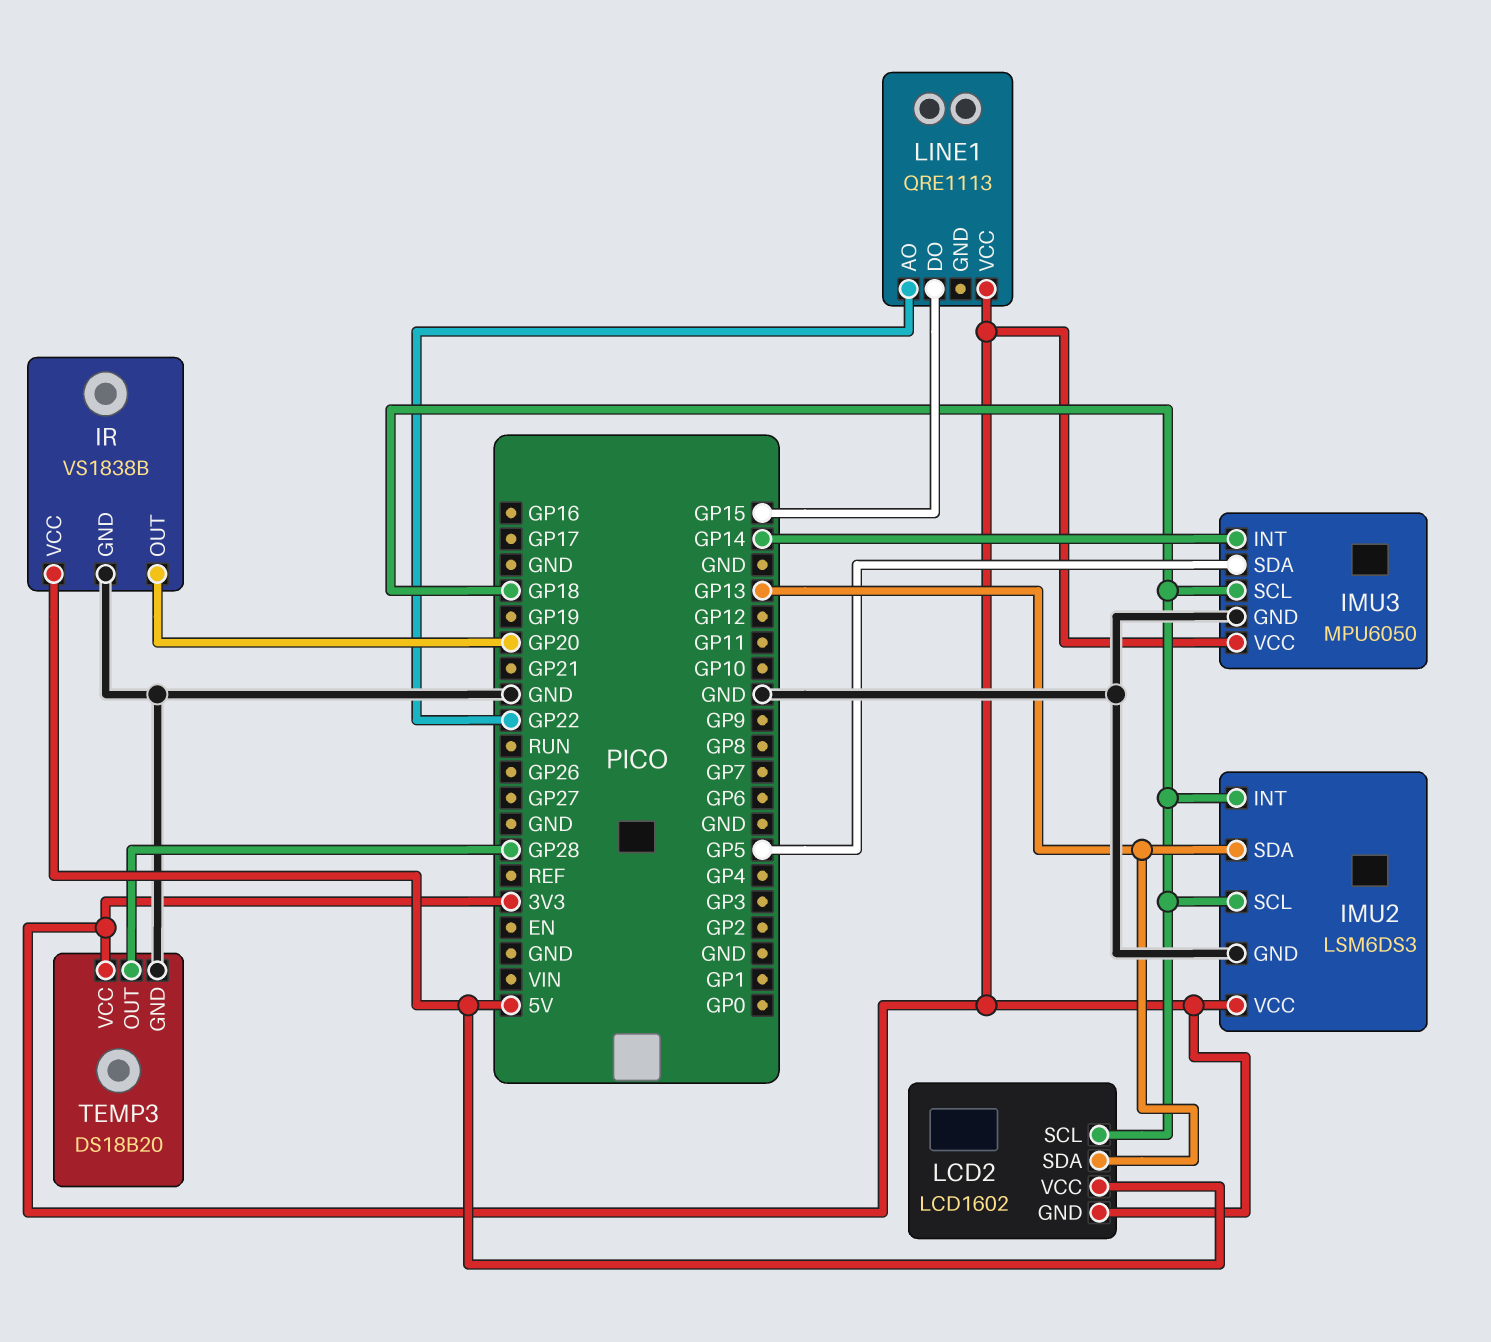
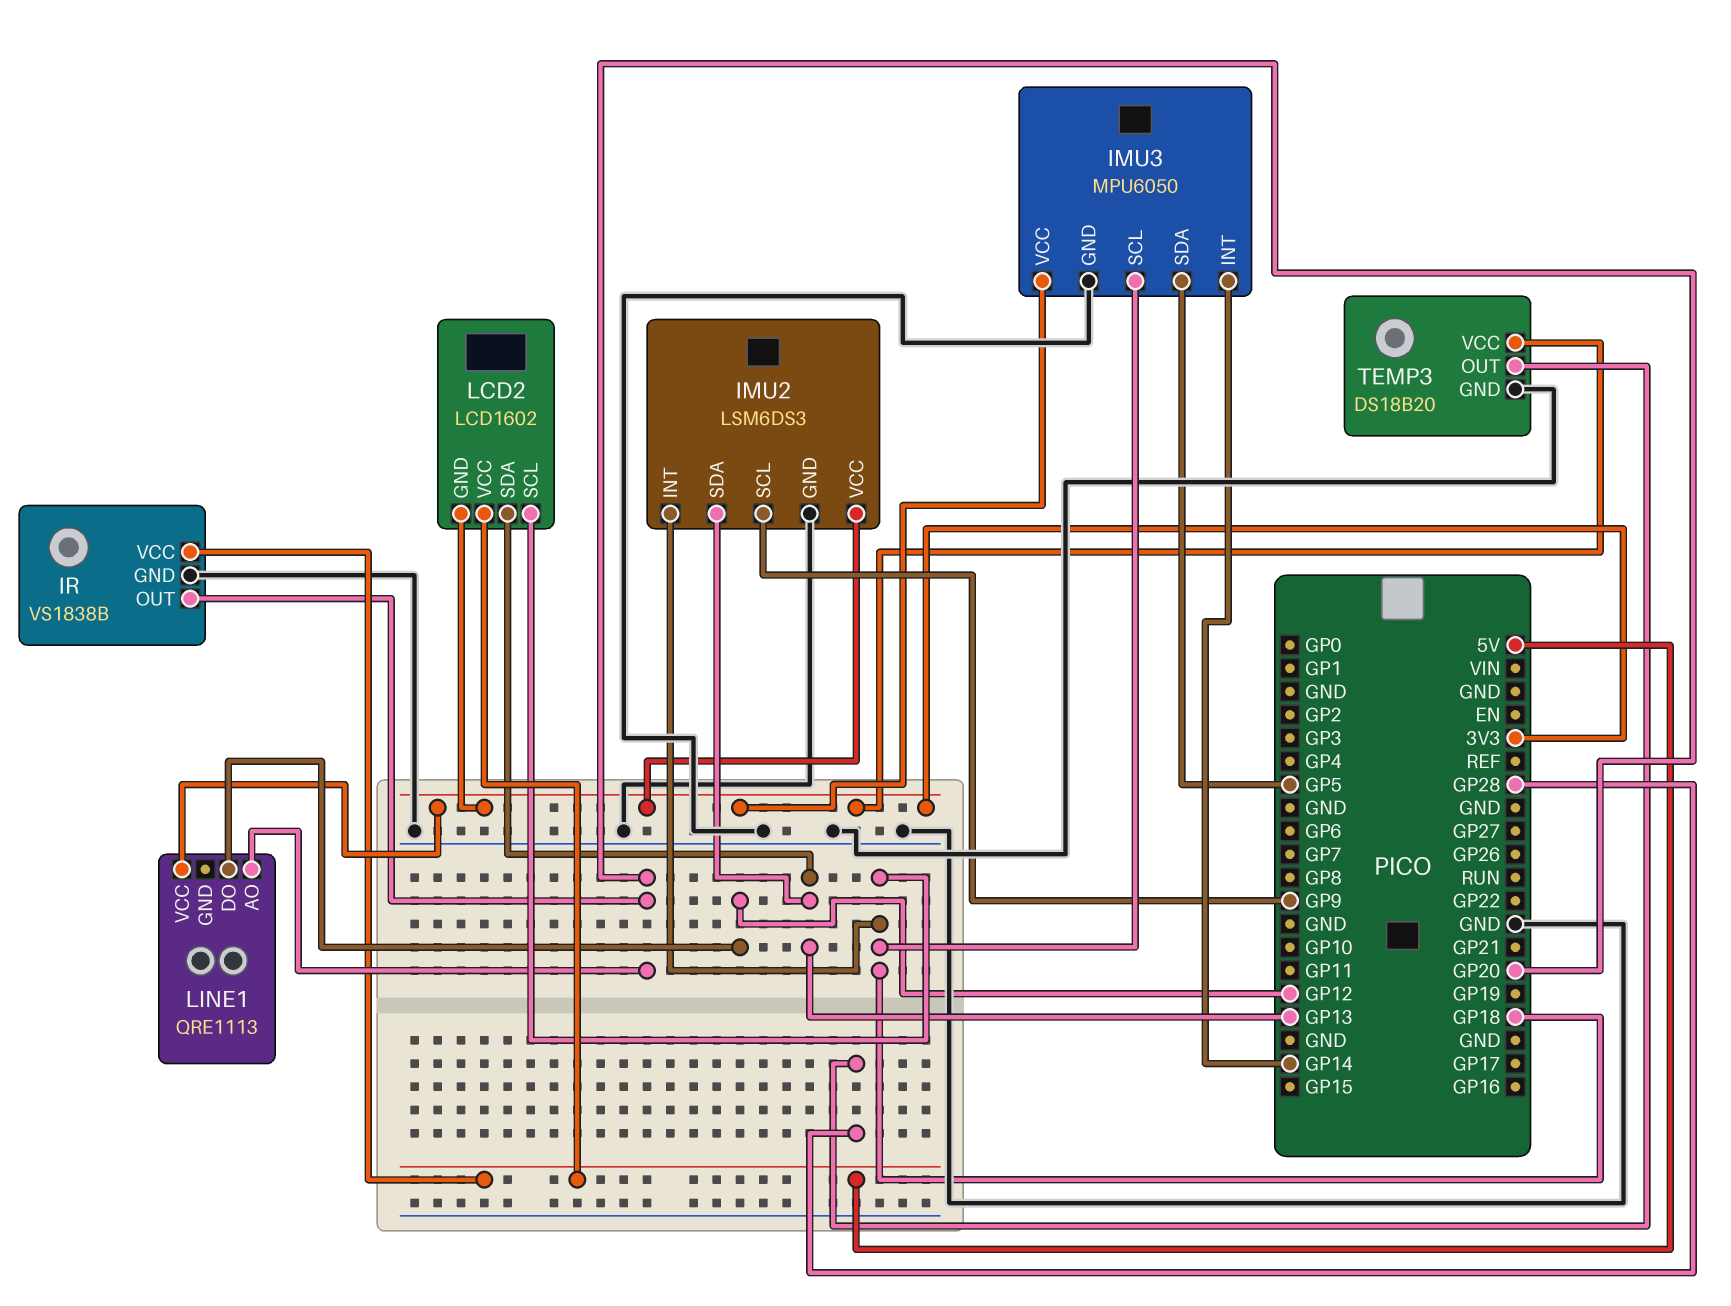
IMU2 pin SCL: GP18 -> GP9
LINE1 pin AO: GP22 -> GP20
LINE1 pin DO: GP15 -> GP12

